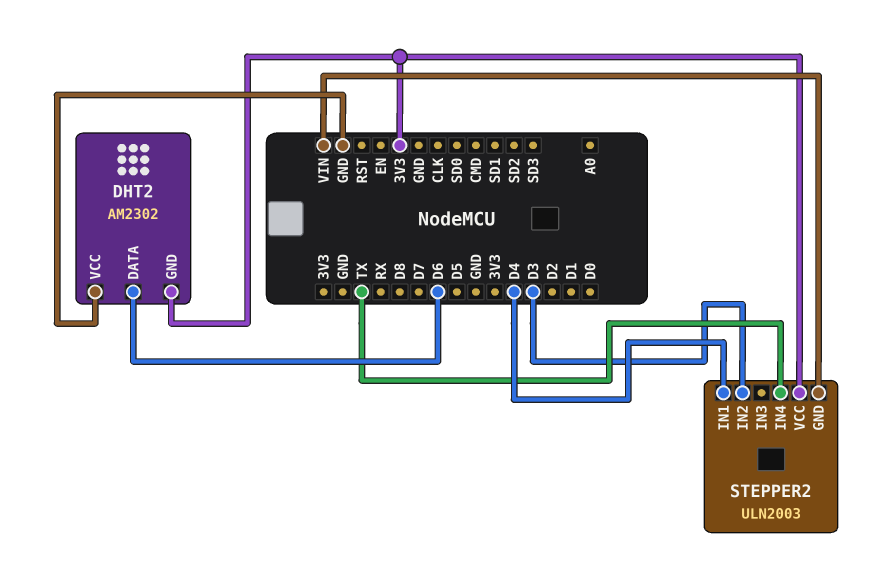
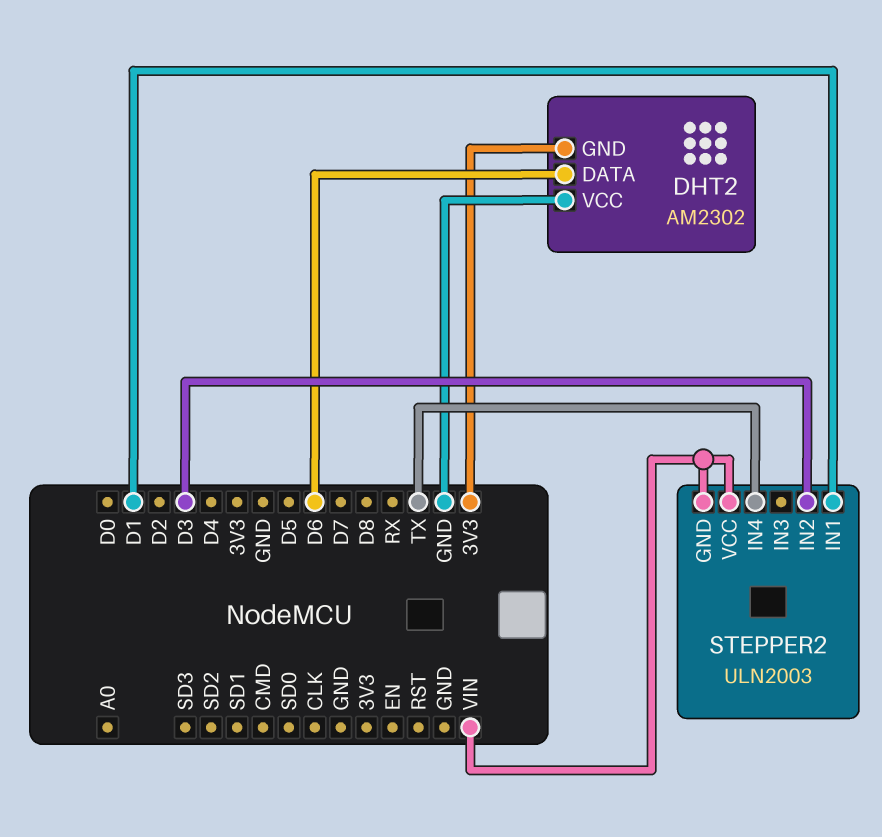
STEPPER2 pin IN1: D4 -> D1
STEPPER2 pin VCC: 3V3 -> VIN

